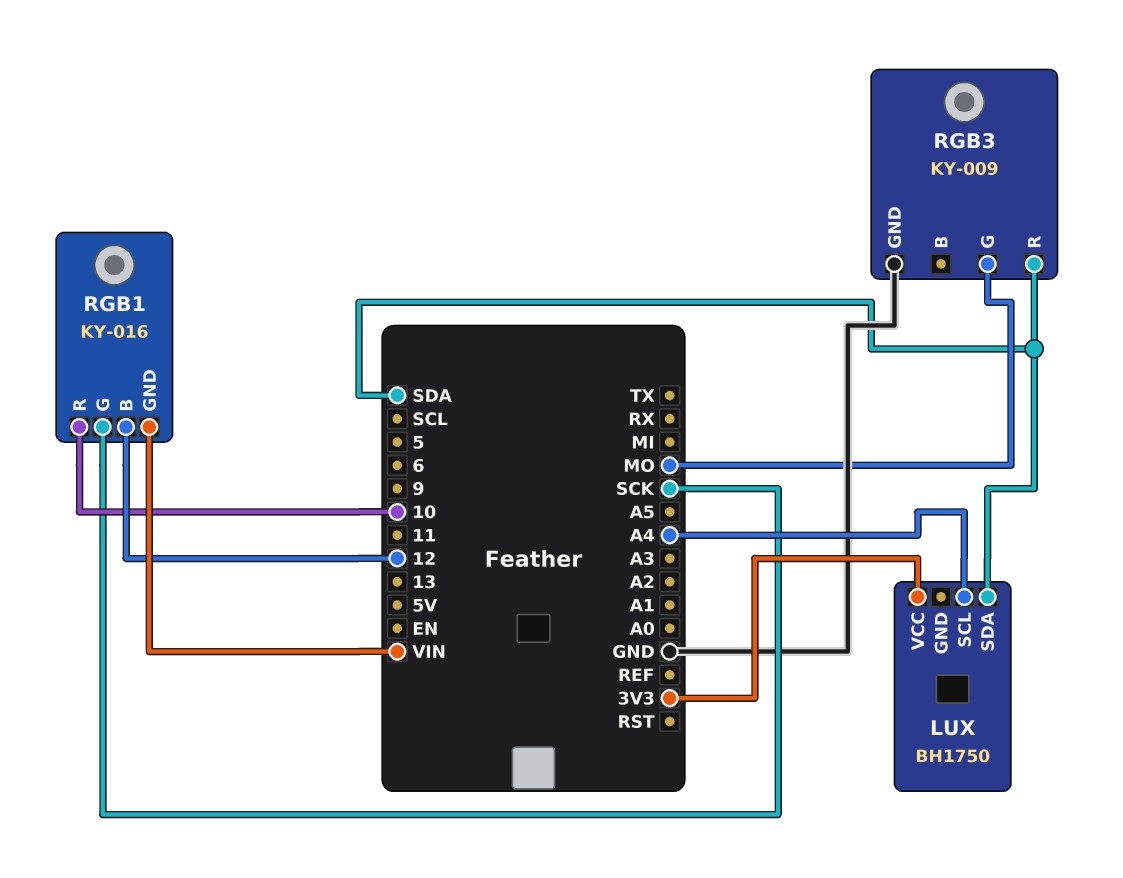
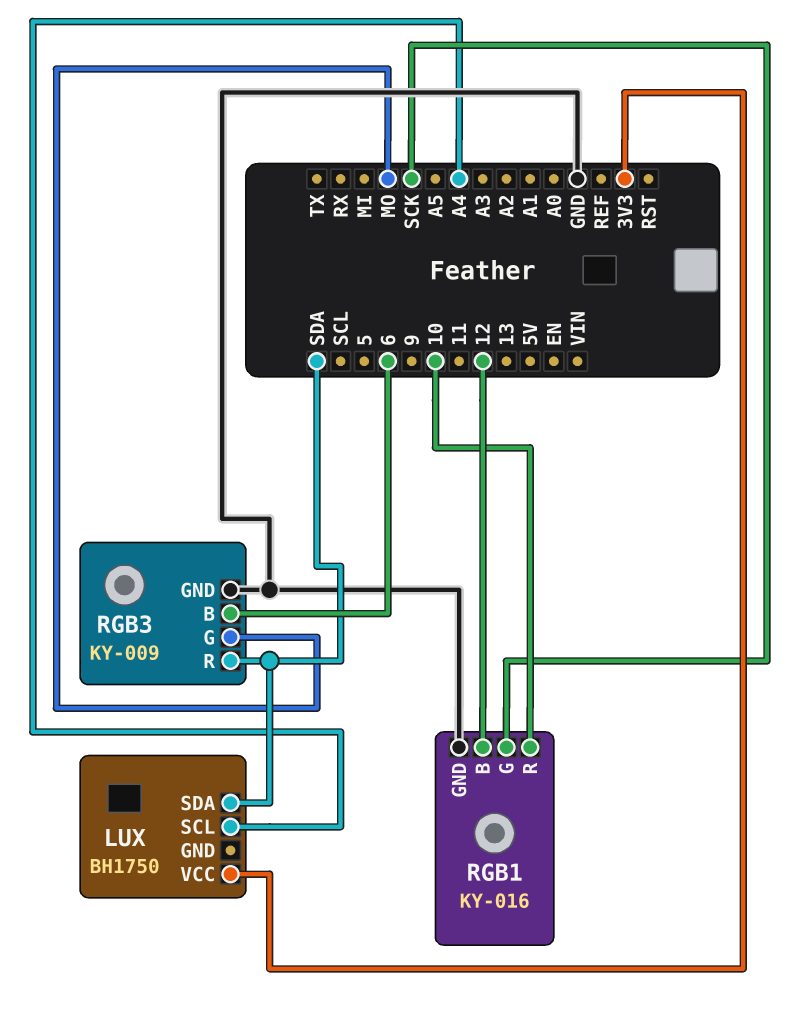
RGB1 pin GND: VIN -> GND
RGB3 pin B: none -> 6

